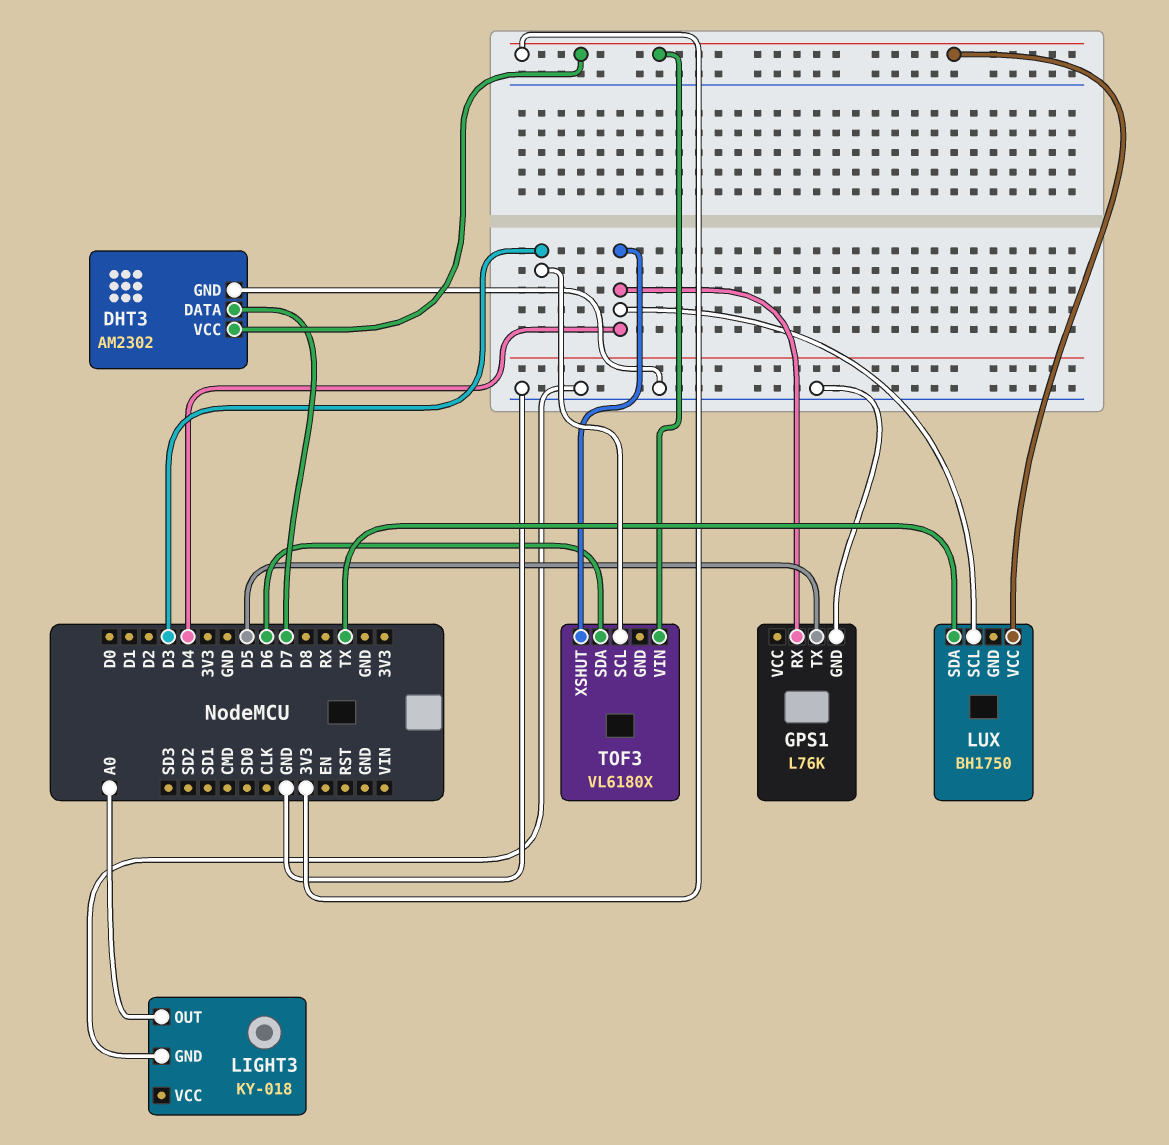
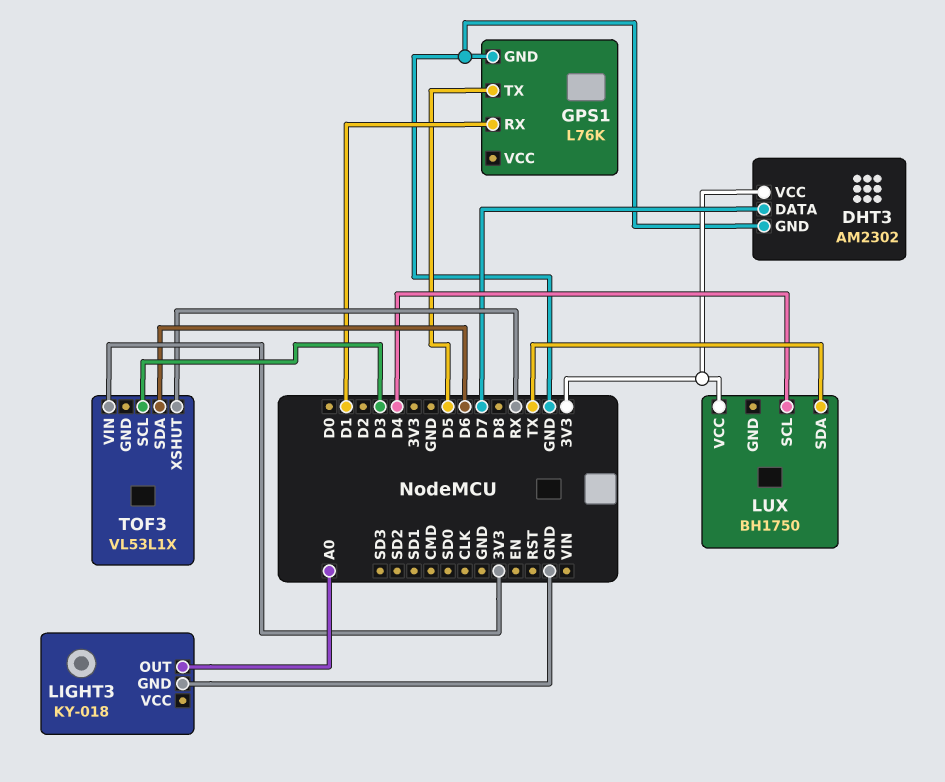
GPS1 pin RX: D4 -> D1
TOF3: VL6180X -> VL53L1X
TOF3 pin XSHUT: D4 -> RX

